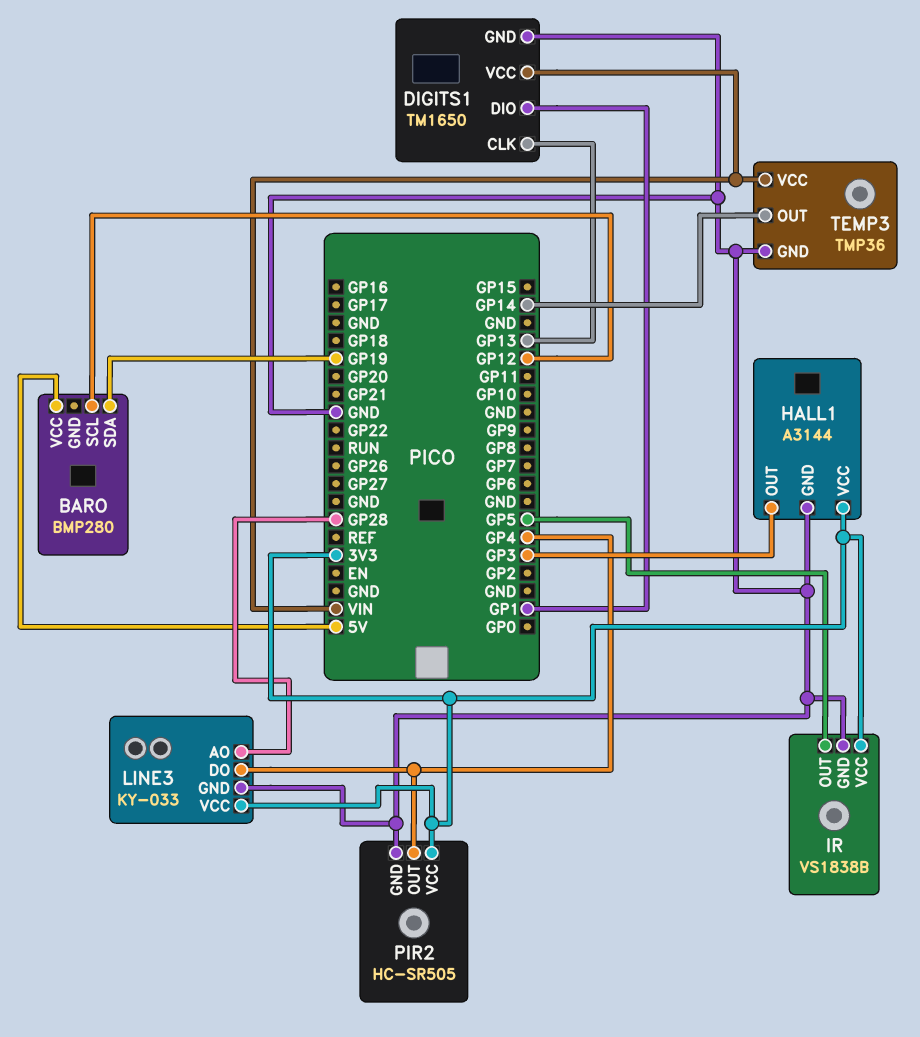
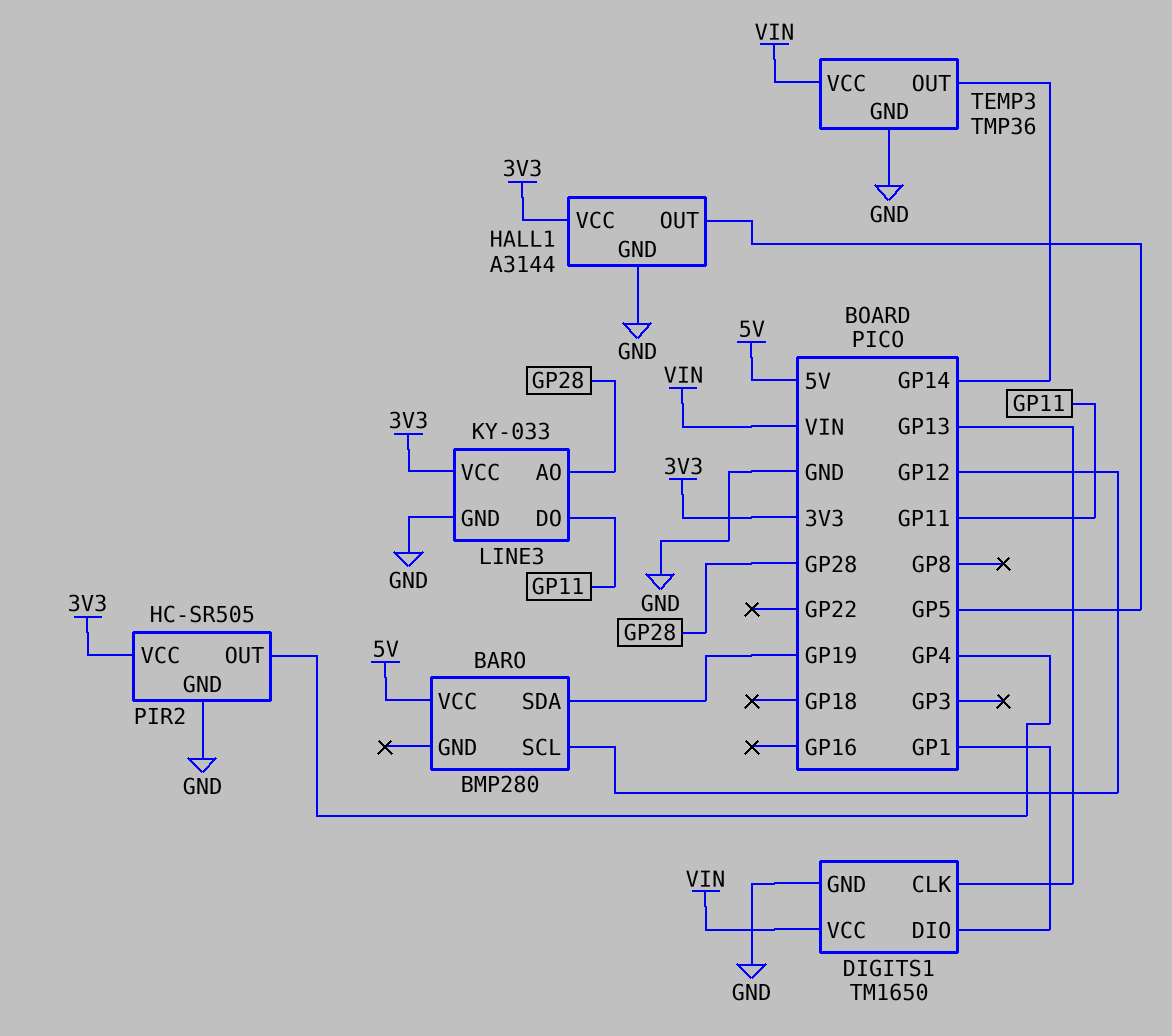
HALL1 pin OUT: GP3 -> GP5
IR: VS1838B -> none
IR pin GND: GND -> none
IR pin OUT: GP5 -> none
IR pin VCC: 3V3 -> none
LINE3 pin DO: GP4 -> GP11

